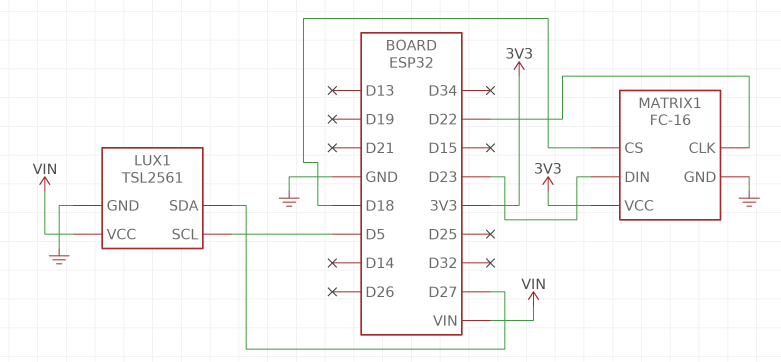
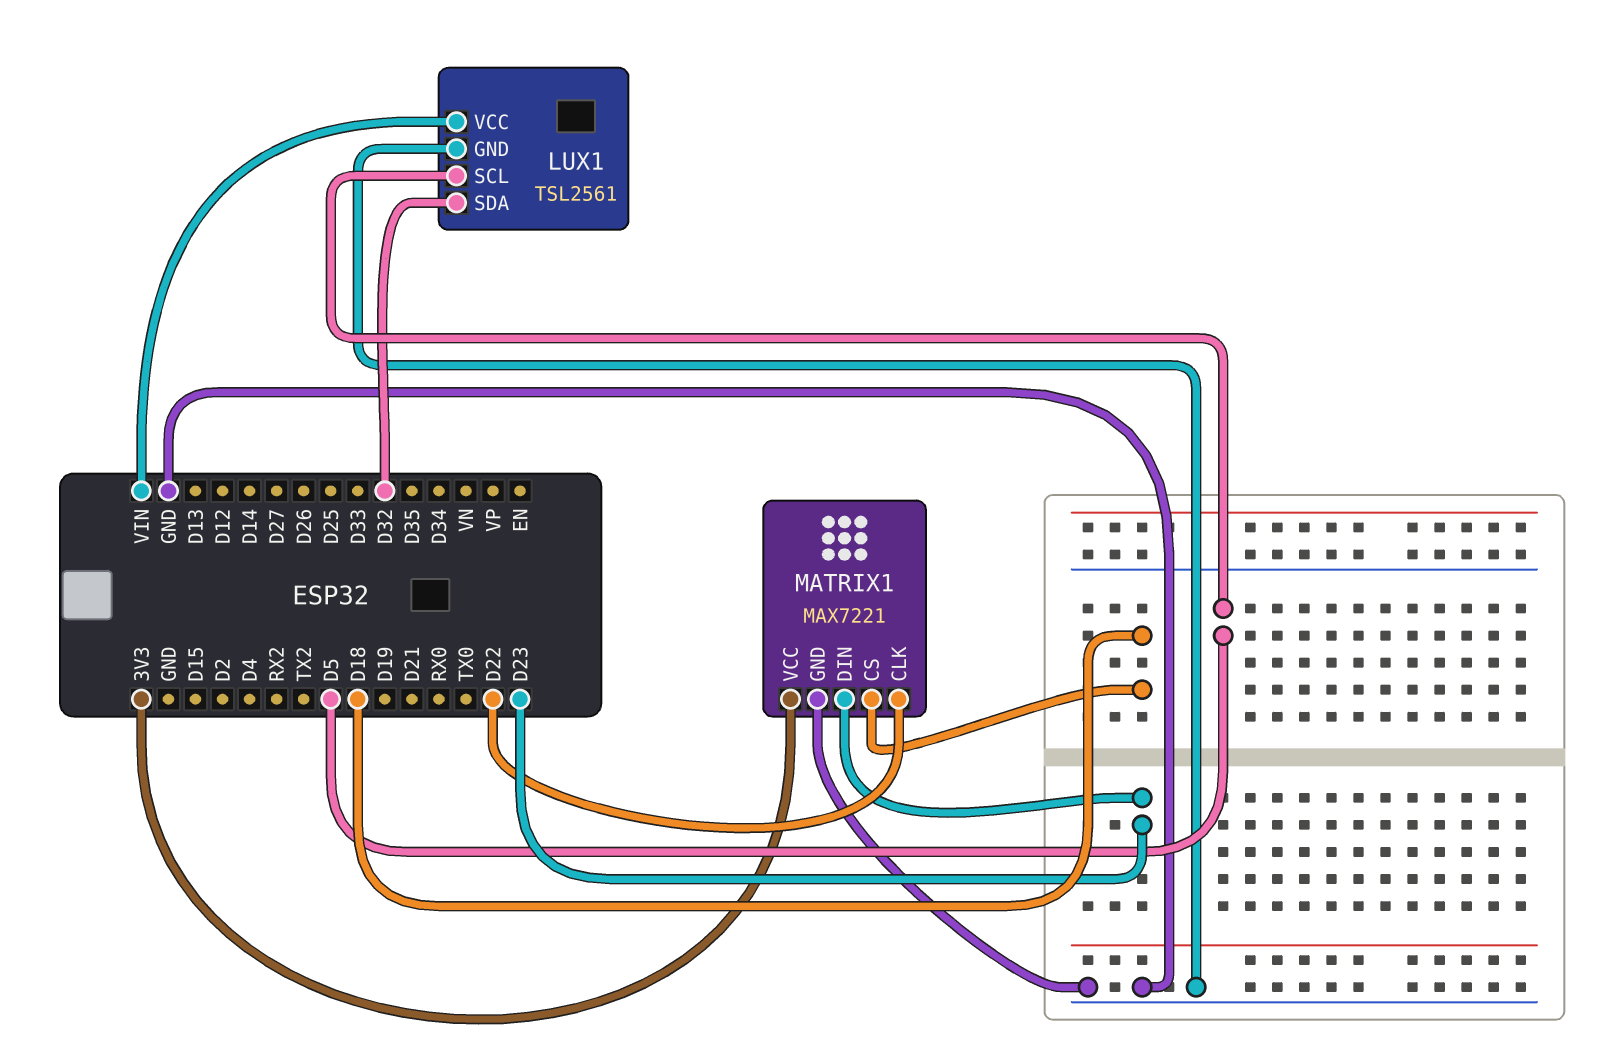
LUX1 pin SDA: D27 -> D32
MATRIX1: FC-16 -> MAX7221

